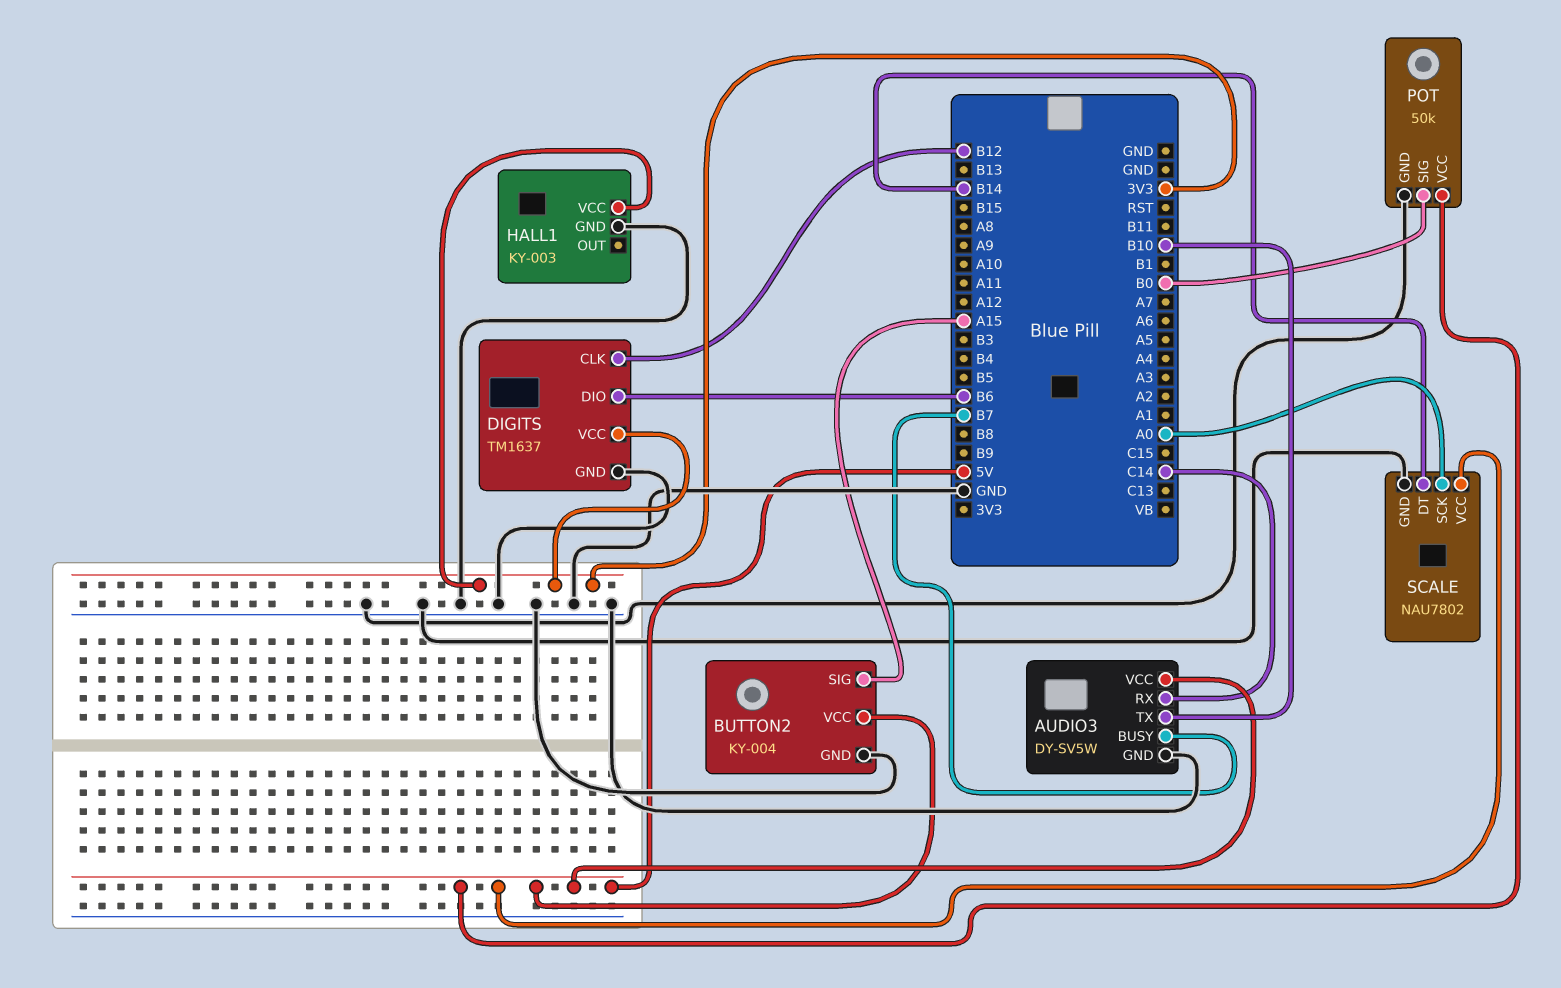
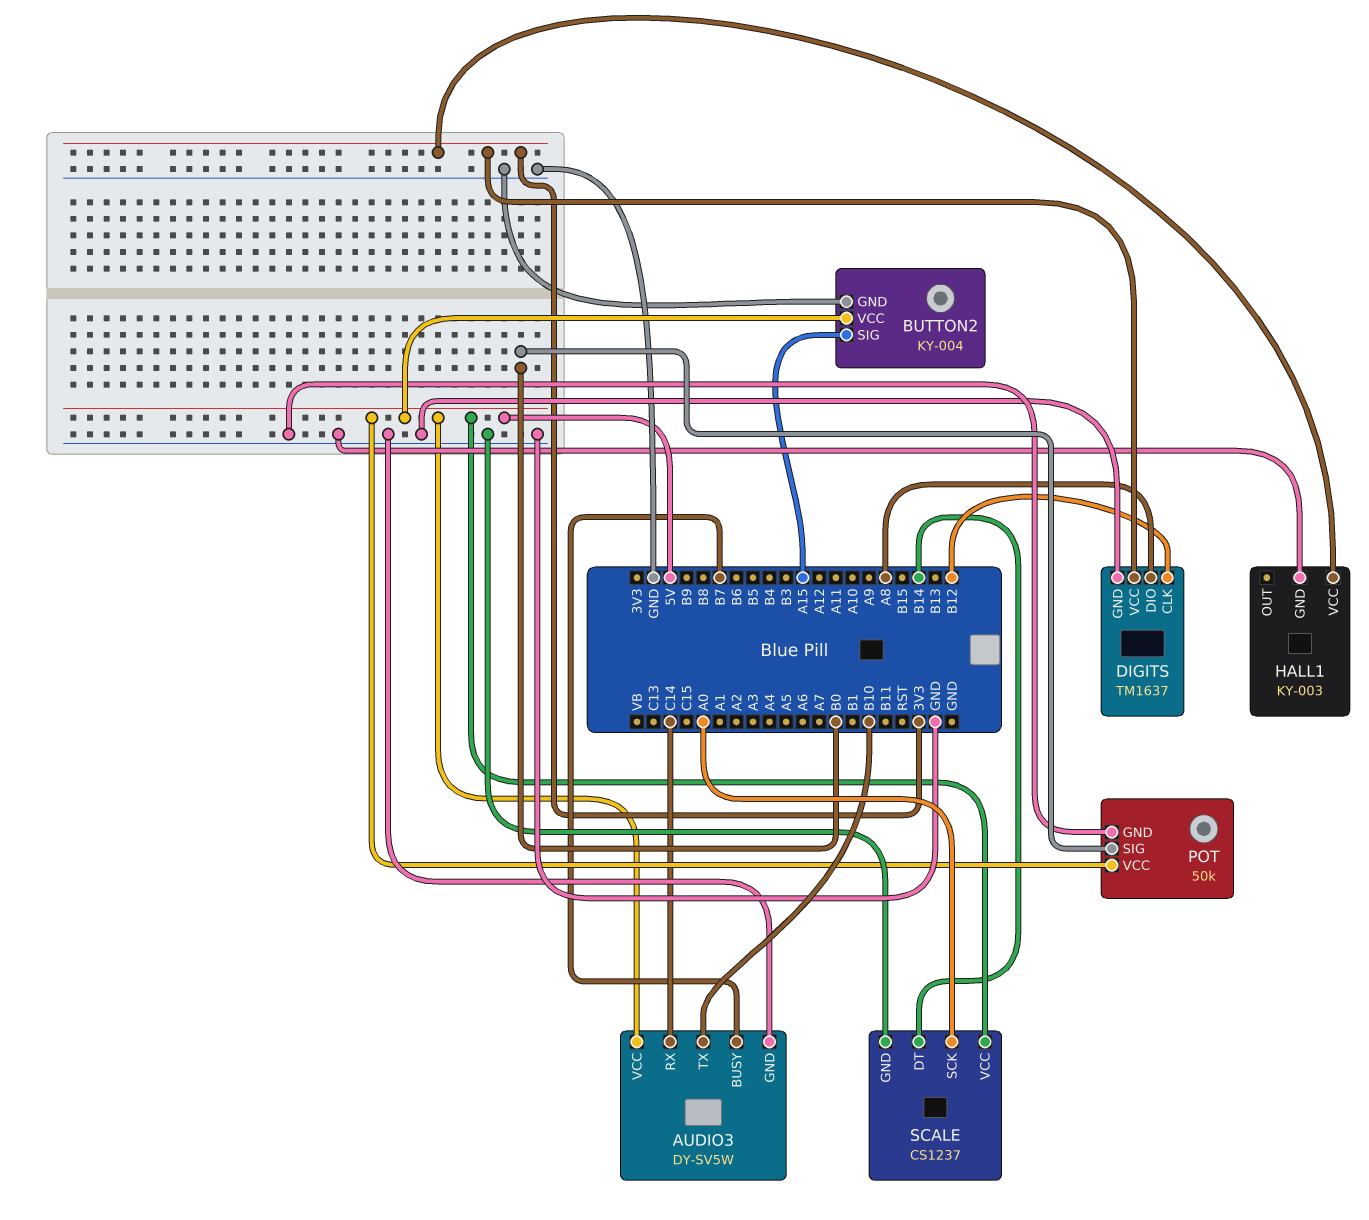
DIGITS pin DIO: B6 -> A8
SCALE: NAU7802 -> CS1237

